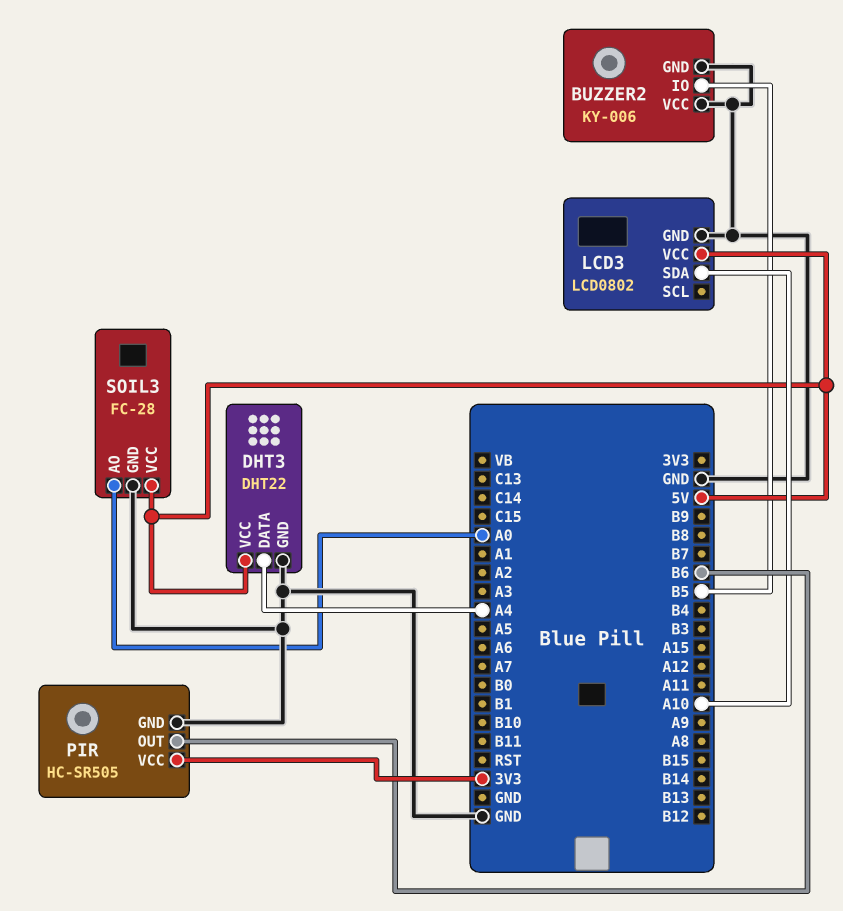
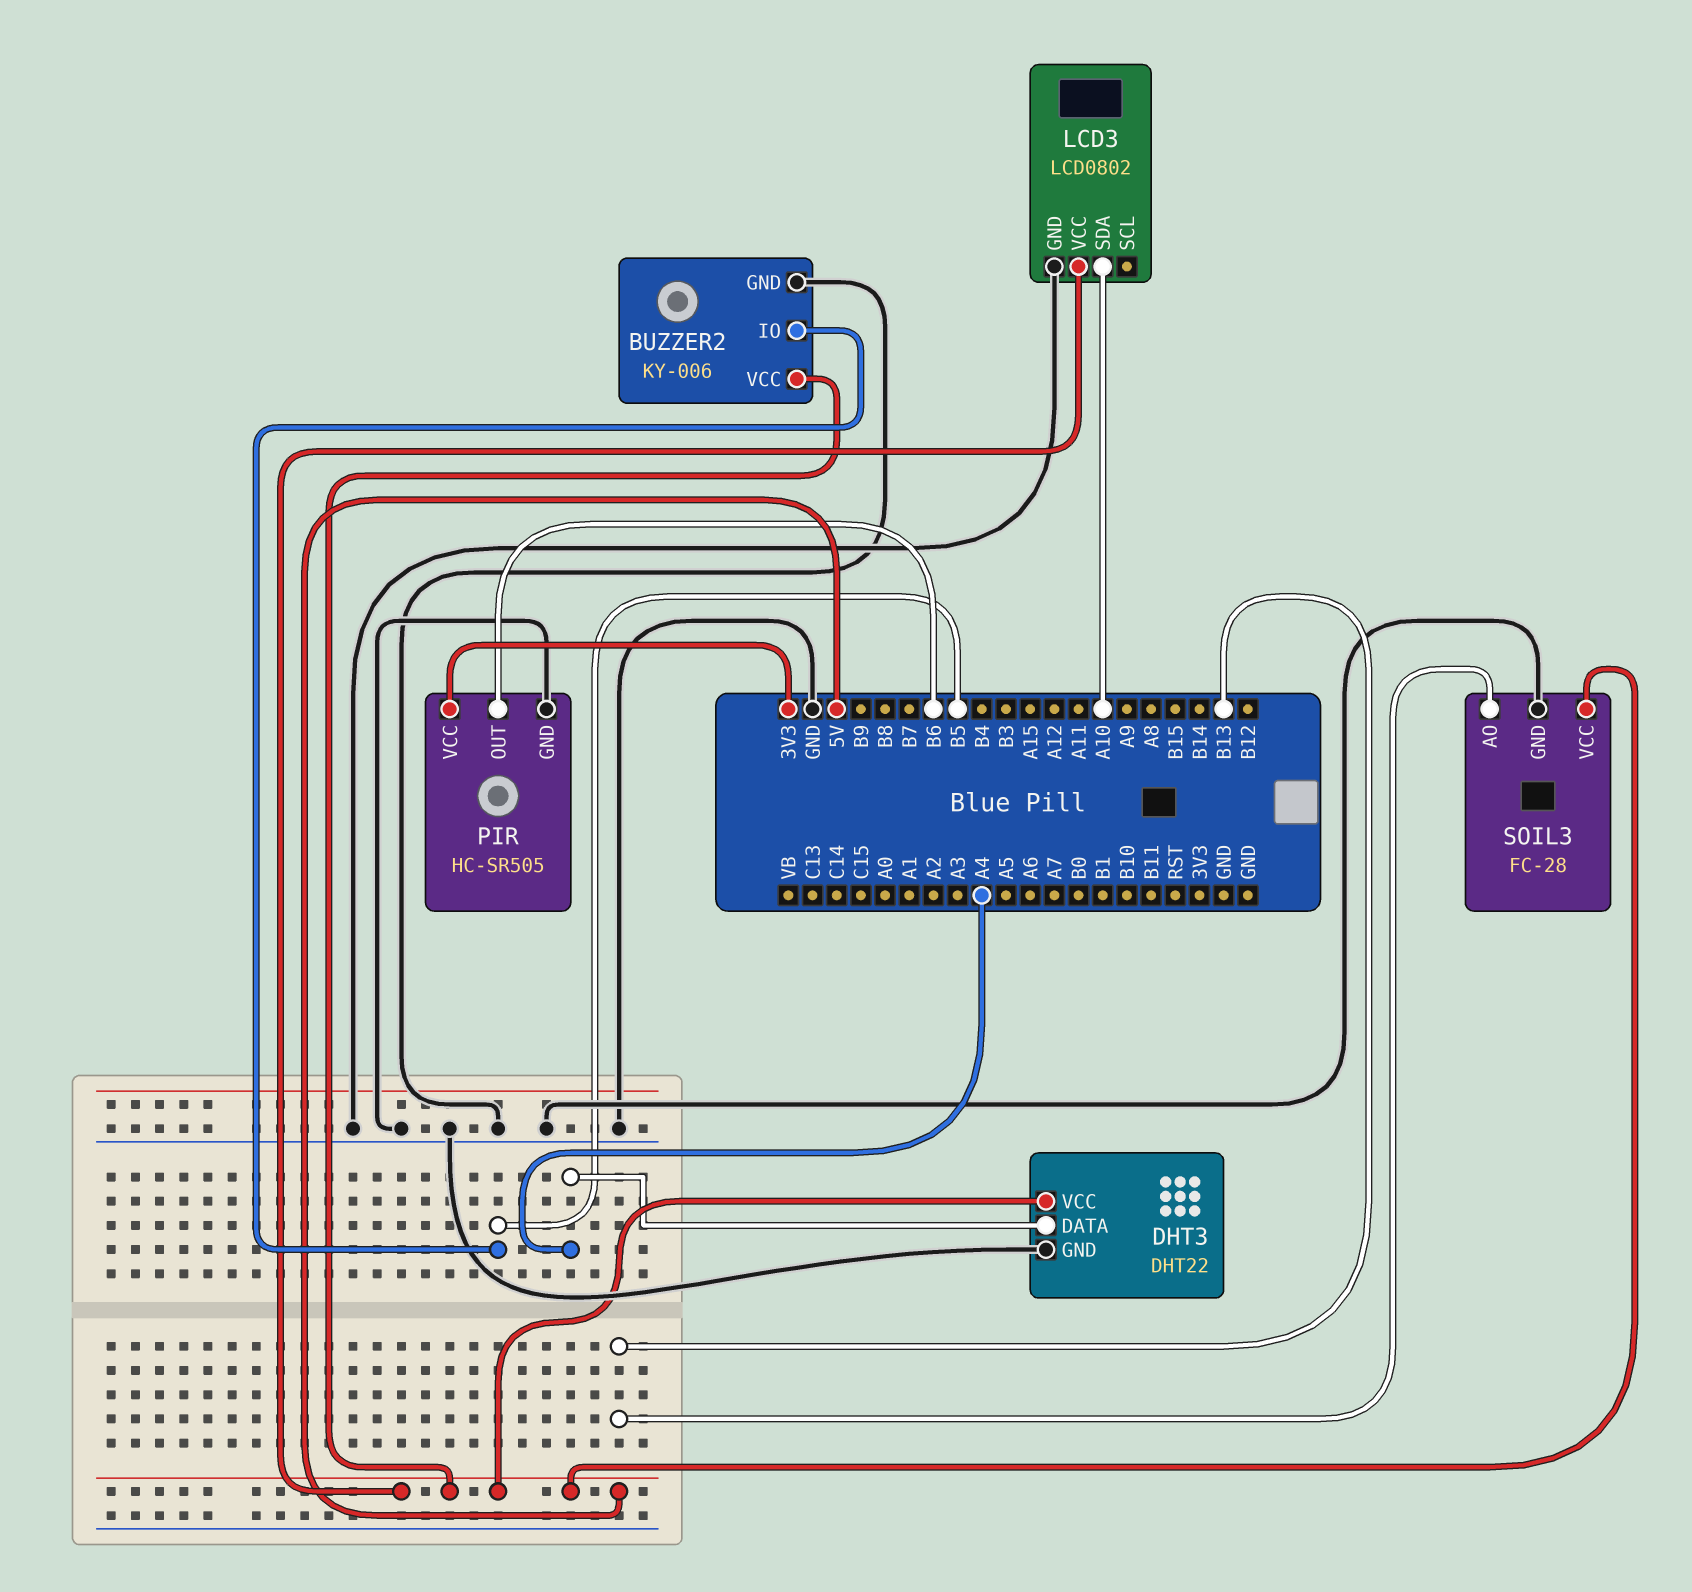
BUZZER2 pin VCC: GND -> 5V
SOIL3 pin AO: A0 -> B13

